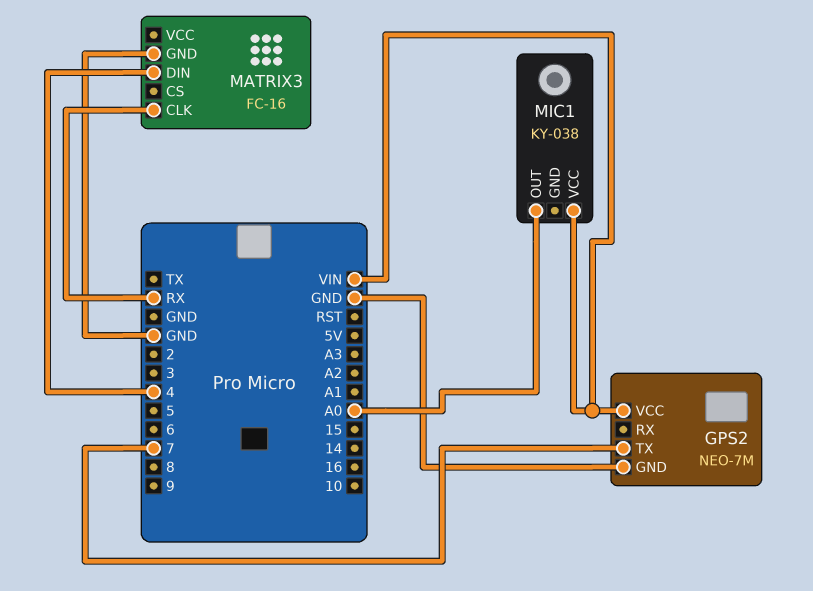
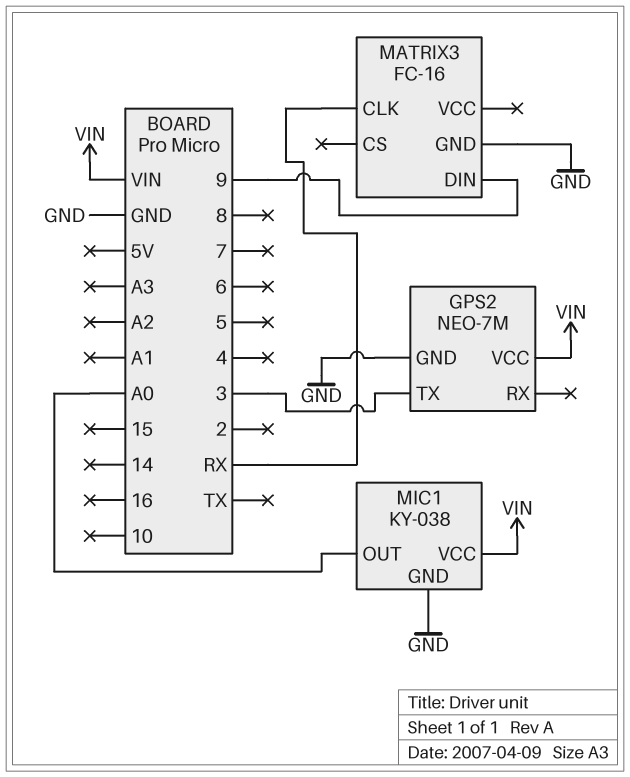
GPS2 pin TX: 7 -> 3
MATRIX3 pin DIN: 4 -> 9
MIC1 pin GND: none -> GND

